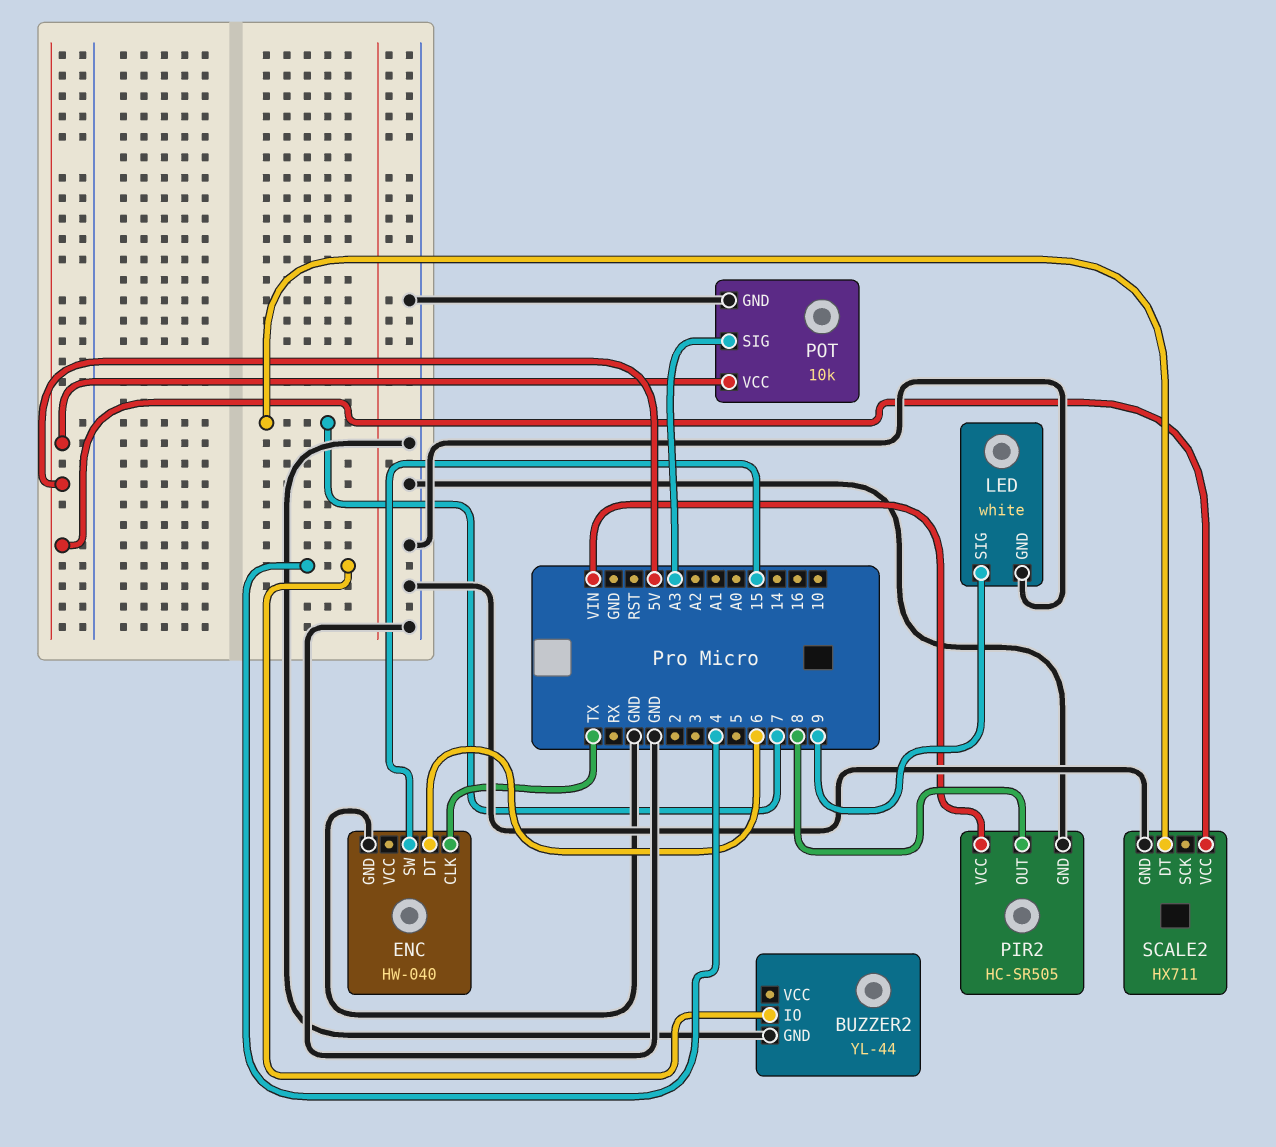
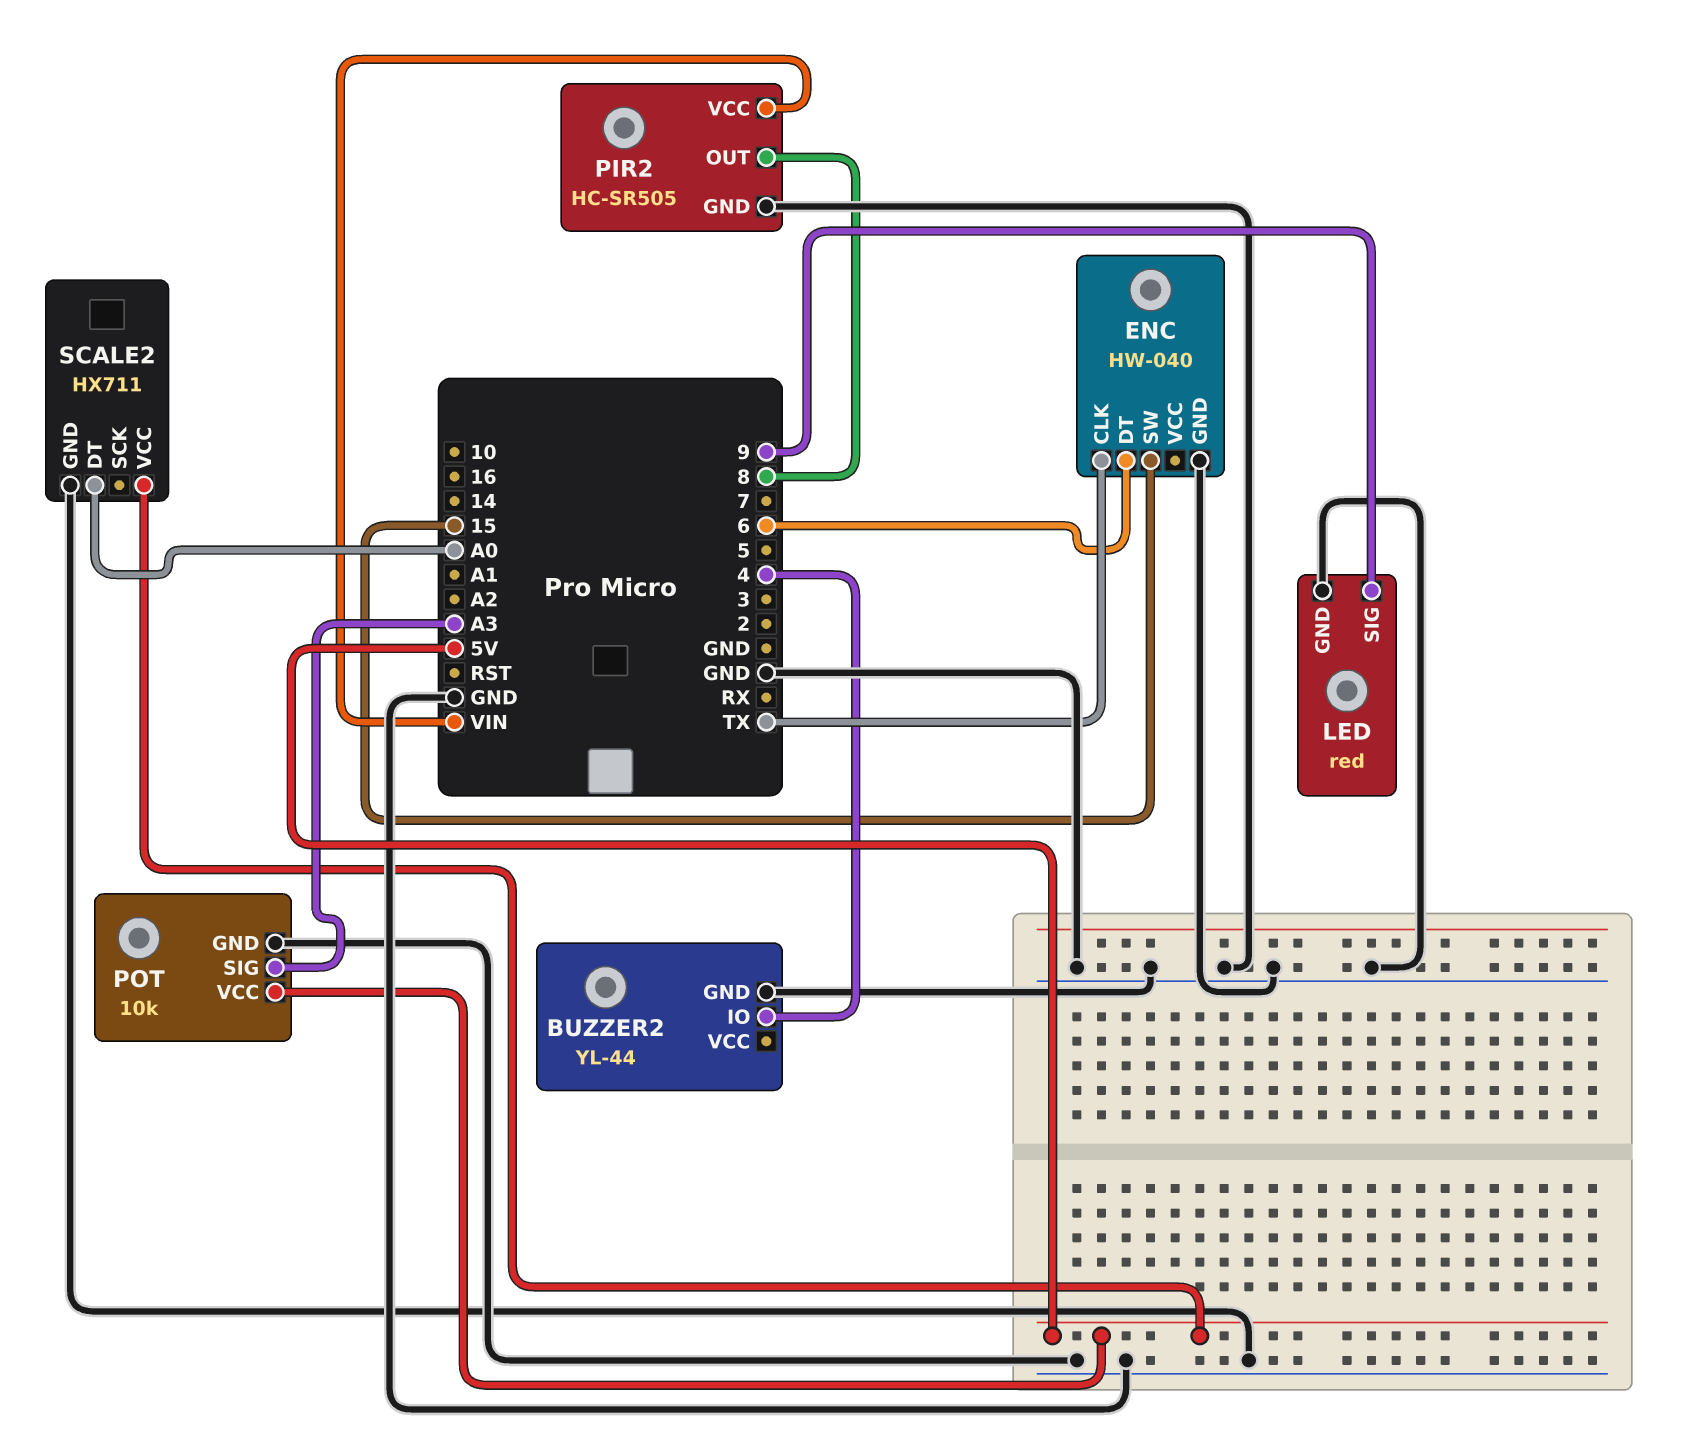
LED: white -> red
SCALE2 pin DT: 7 -> A0

